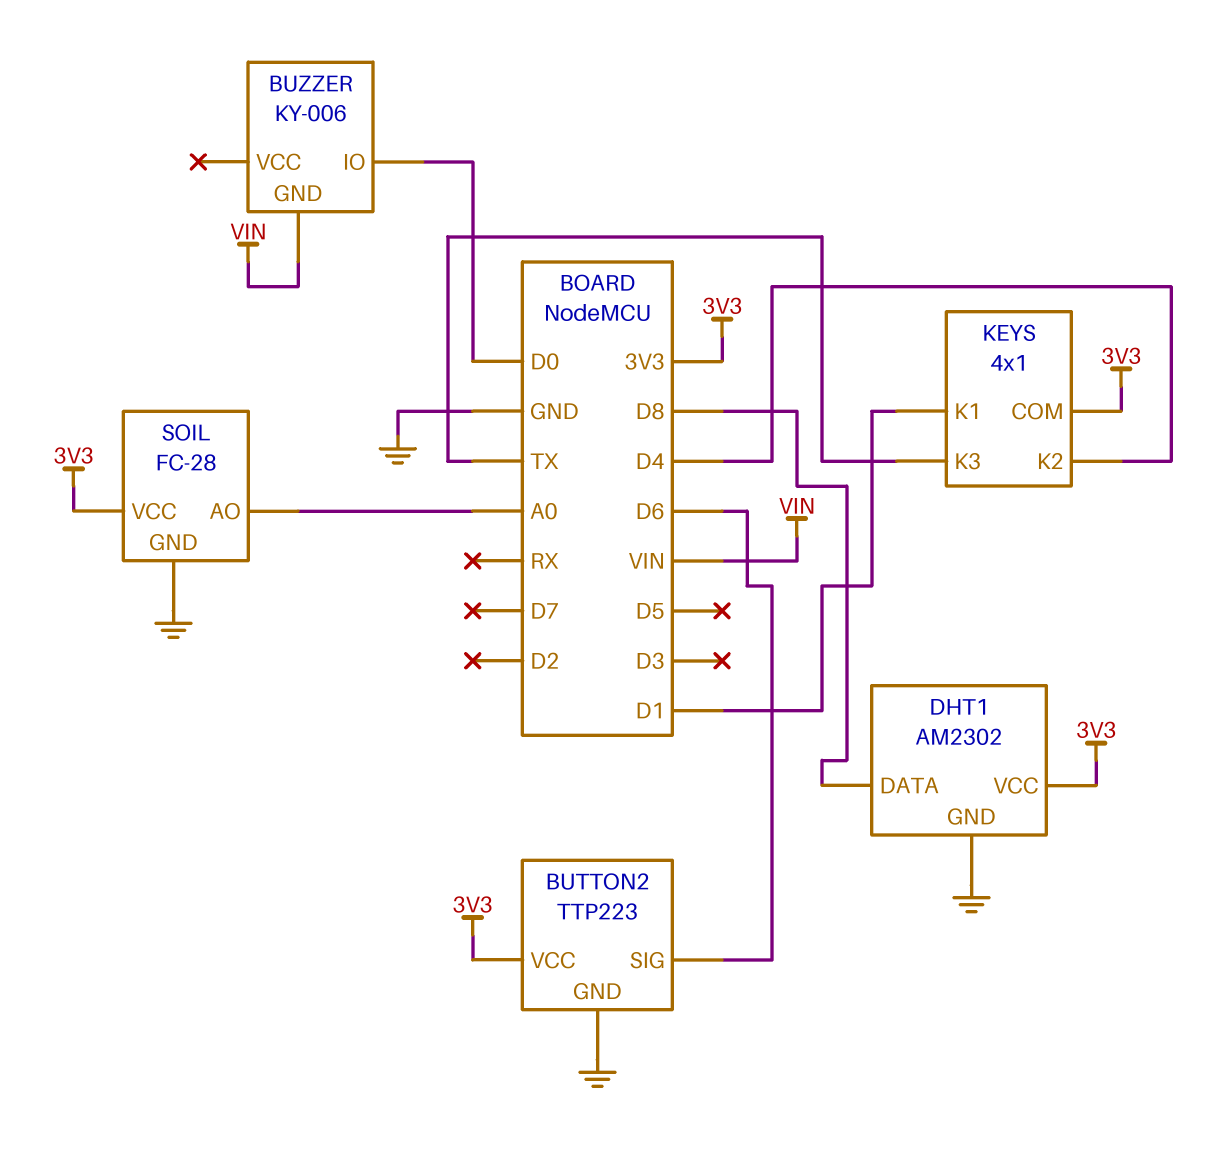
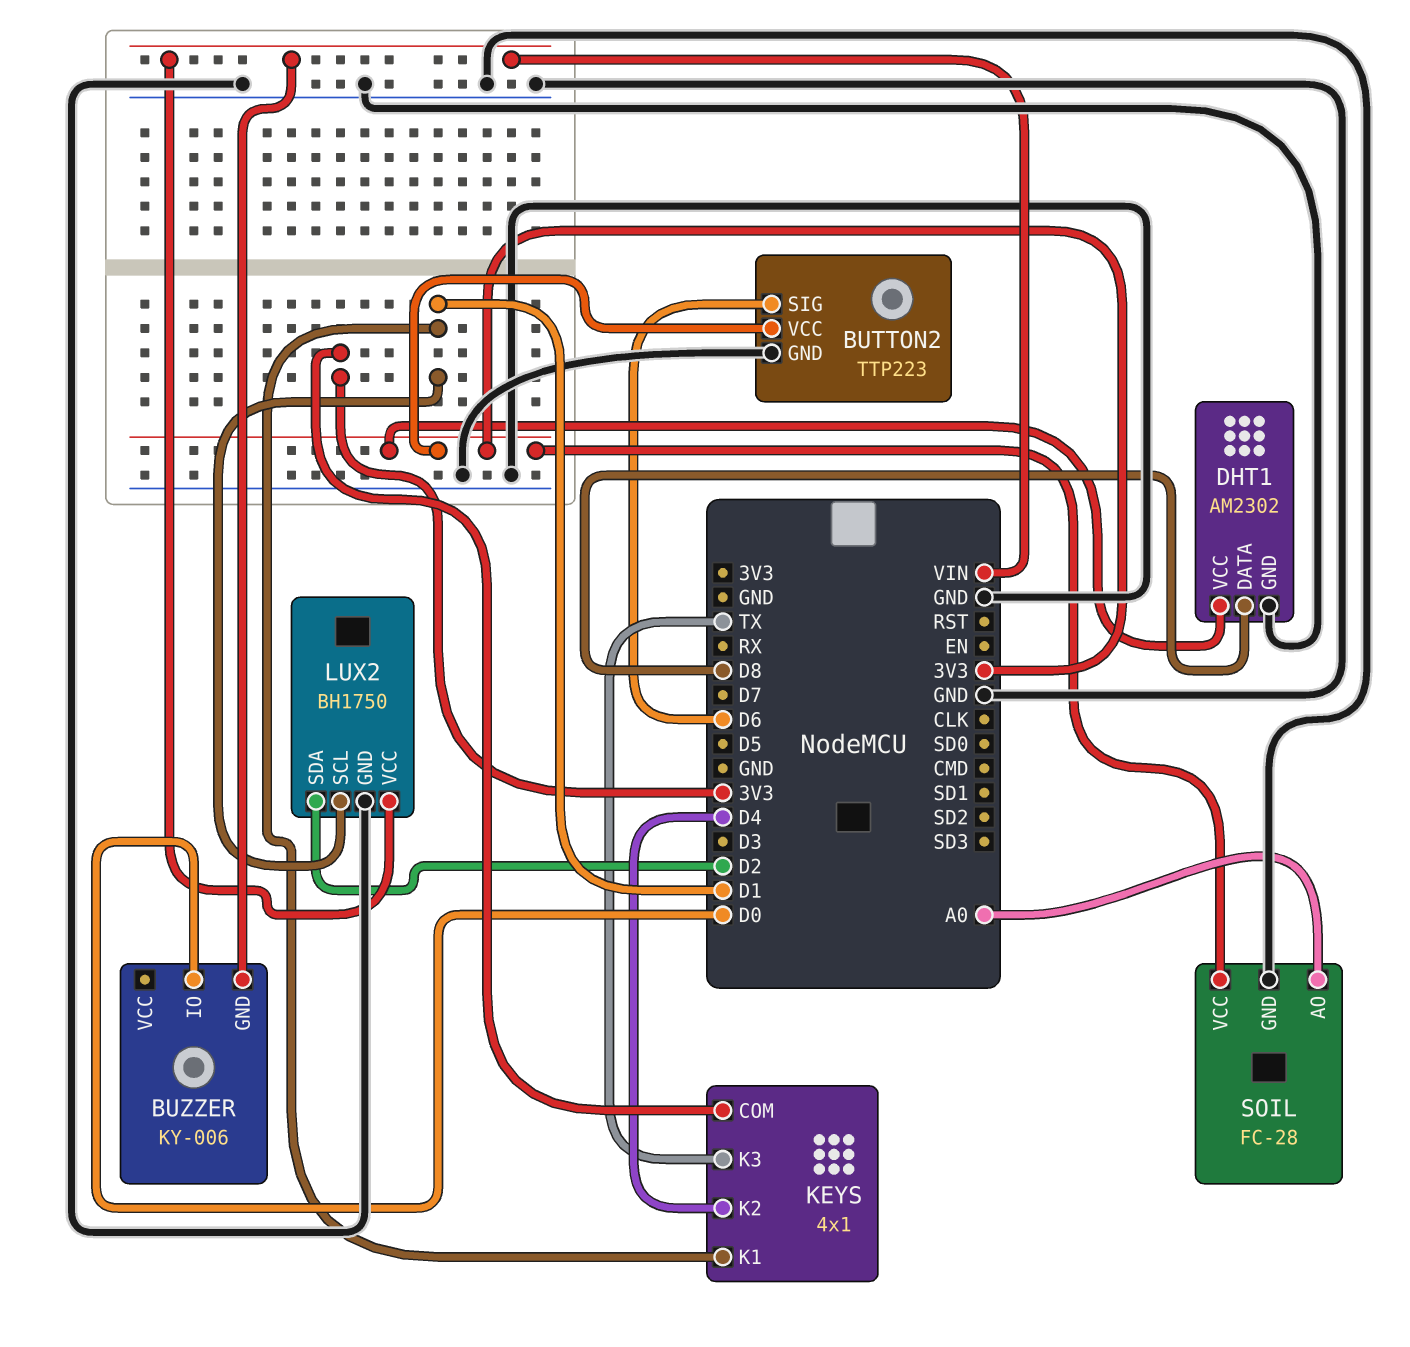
LUX2: none -> BH1750
LUX2 pin GND: none -> GND
LUX2 pin SCL: none -> D1
LUX2 pin SDA: none -> D2
LUX2 pin VCC: none -> VIN

